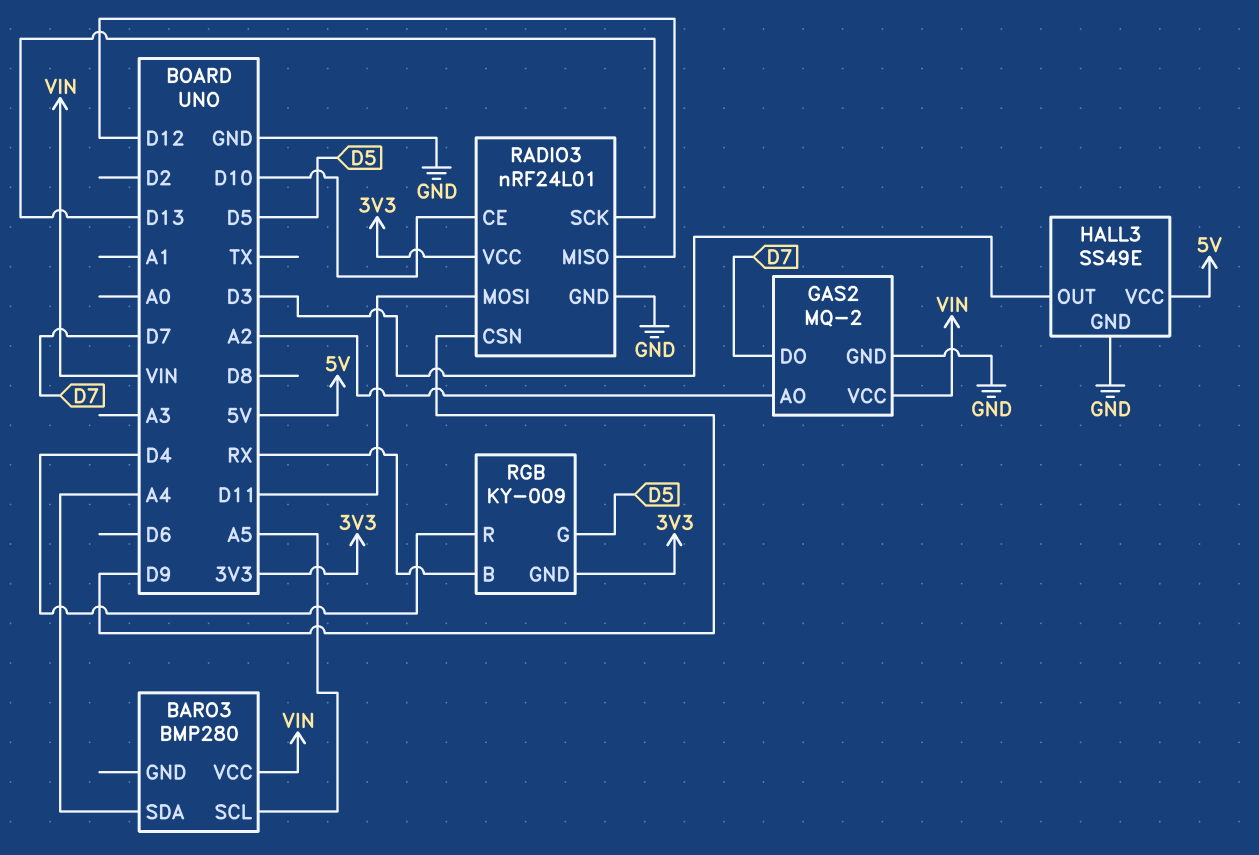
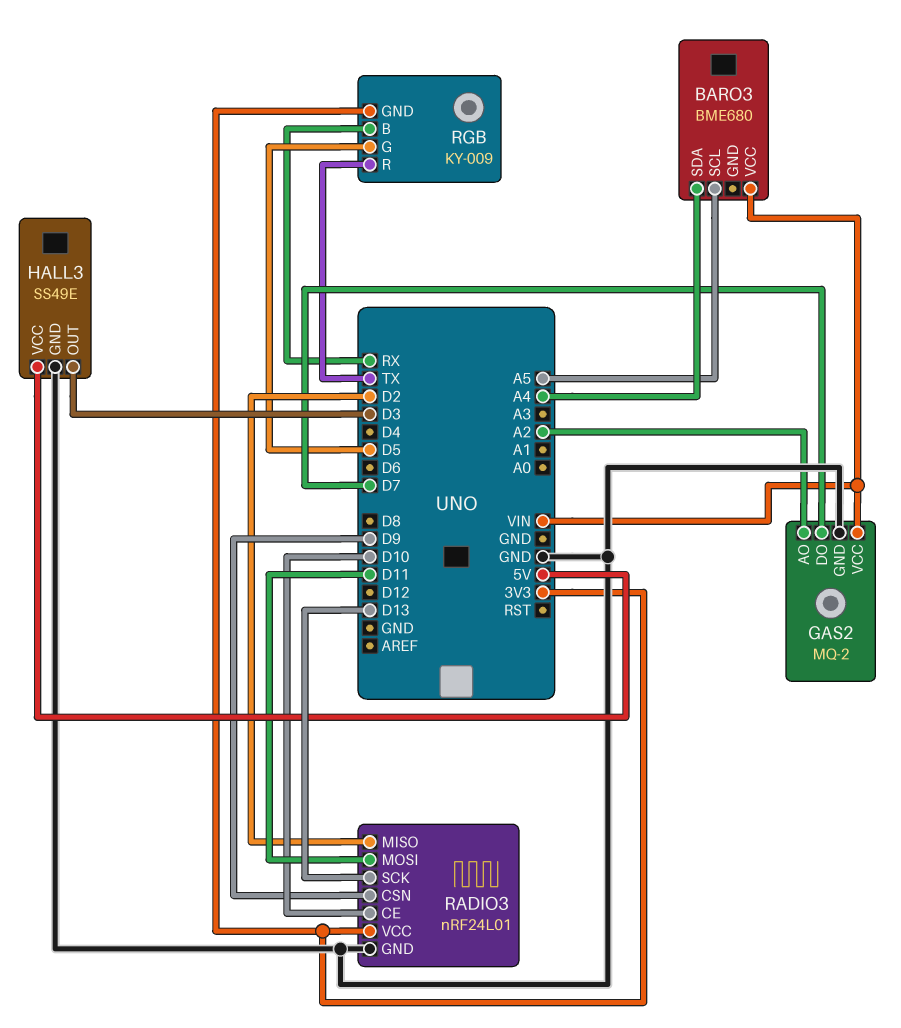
BARO3: BMP280 -> BME680
RADIO3 pin MISO: D12 -> D2
RGB pin R: D4 -> TX

